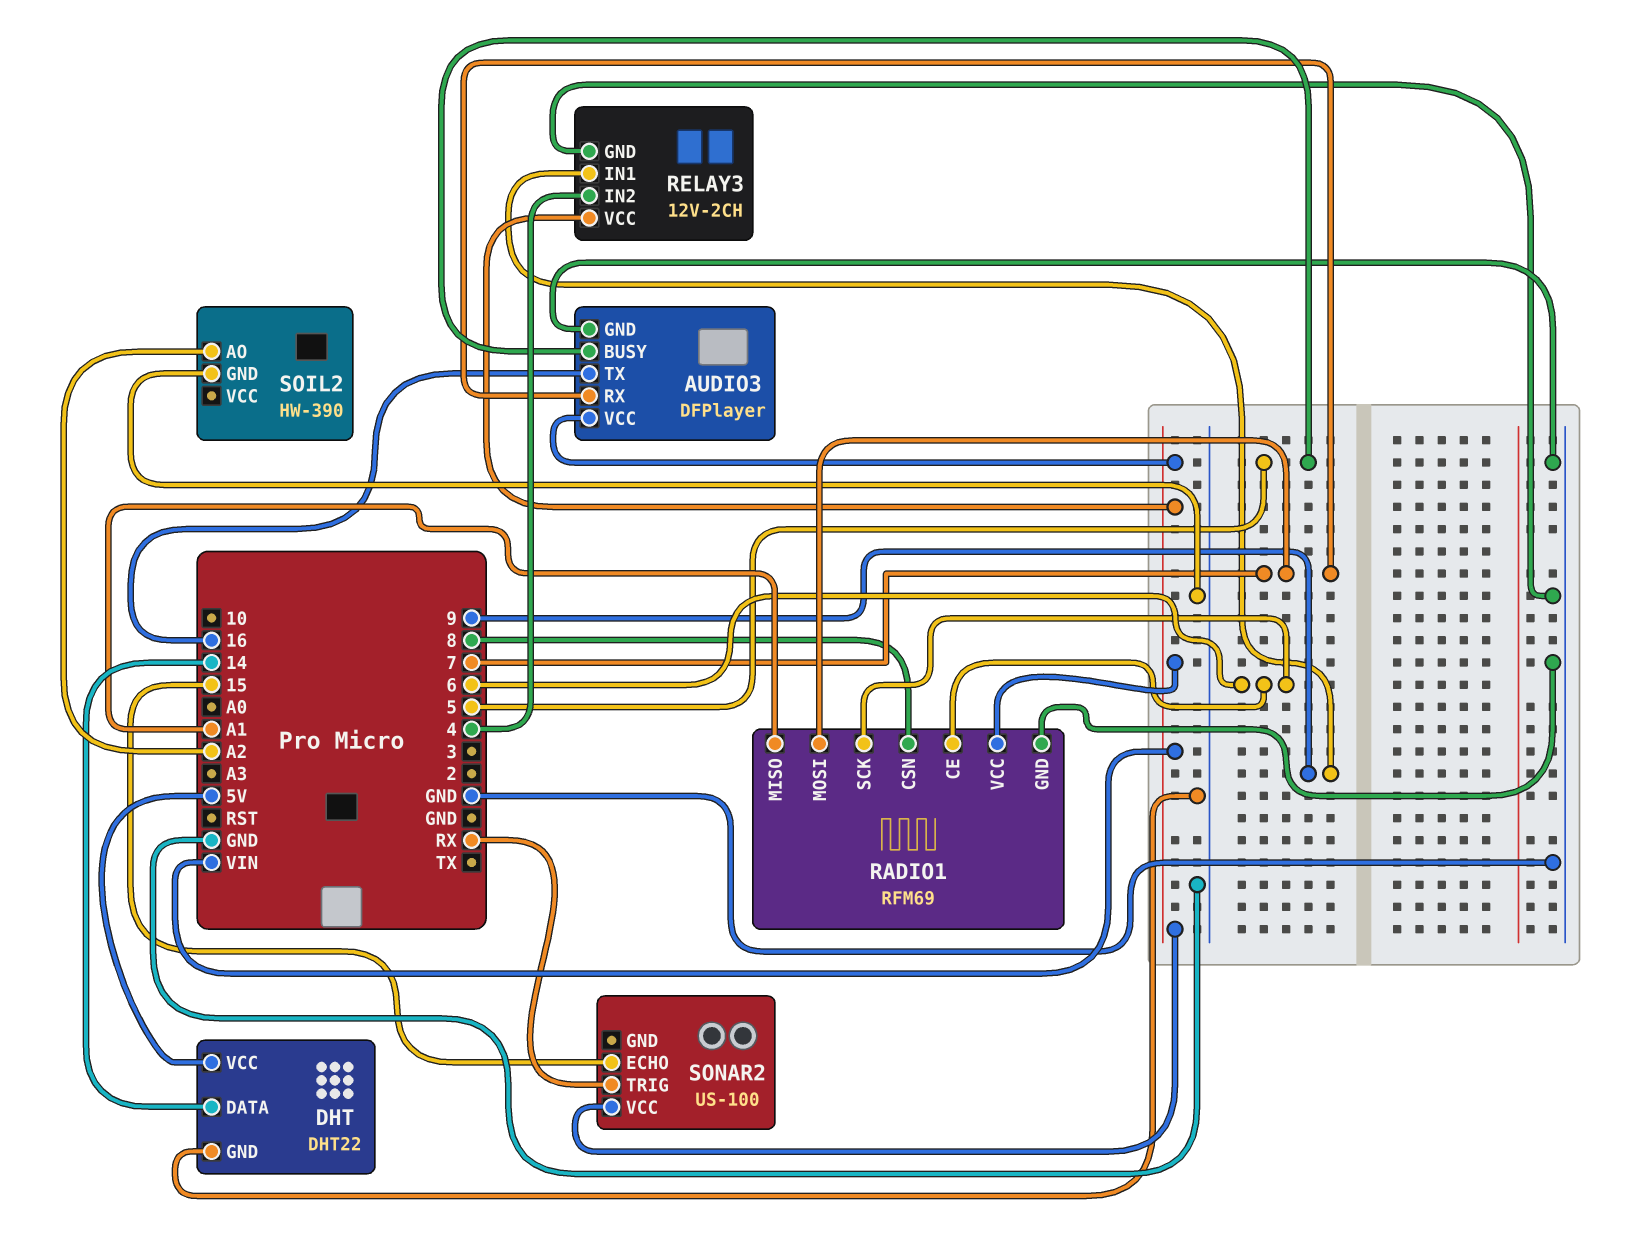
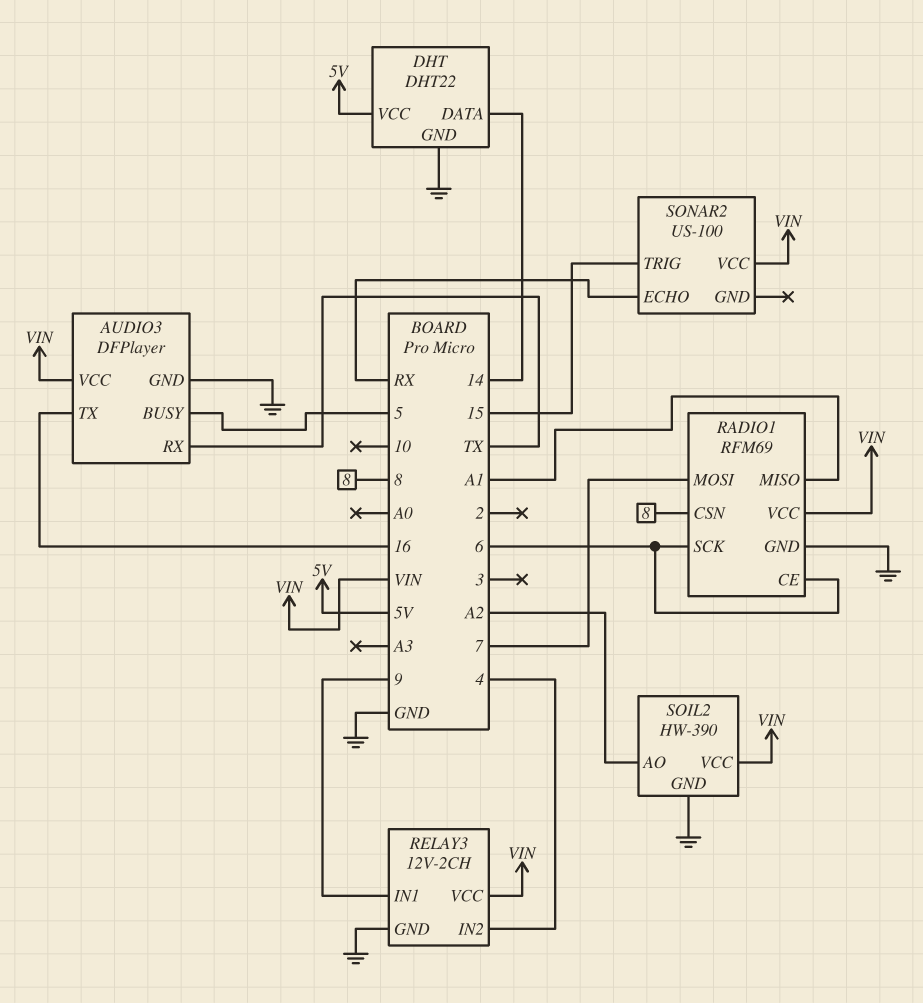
AUDIO3 pin RX: 7 -> TX
SOIL2 pin VCC: none -> VIN
SONAR2 pin ECHO: 15 -> RX
SONAR2 pin TRIG: RX -> 15

